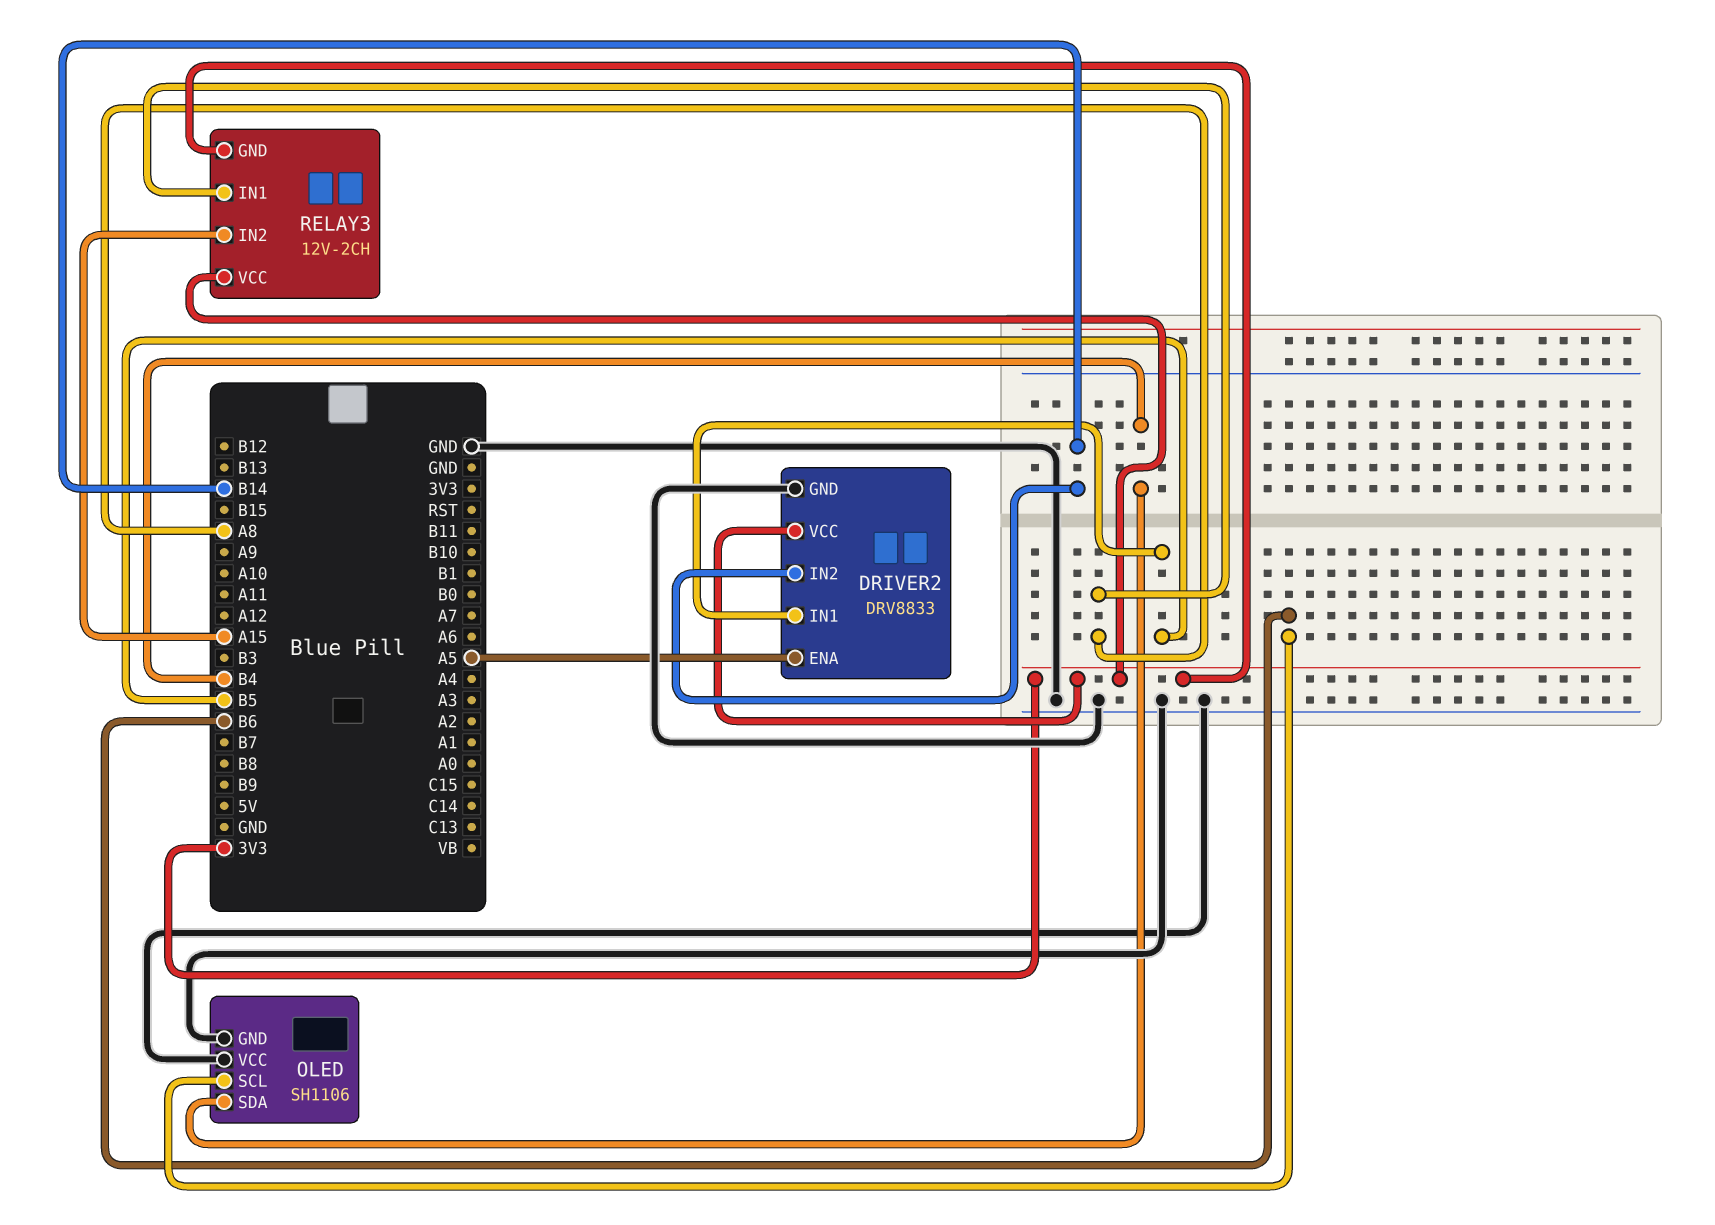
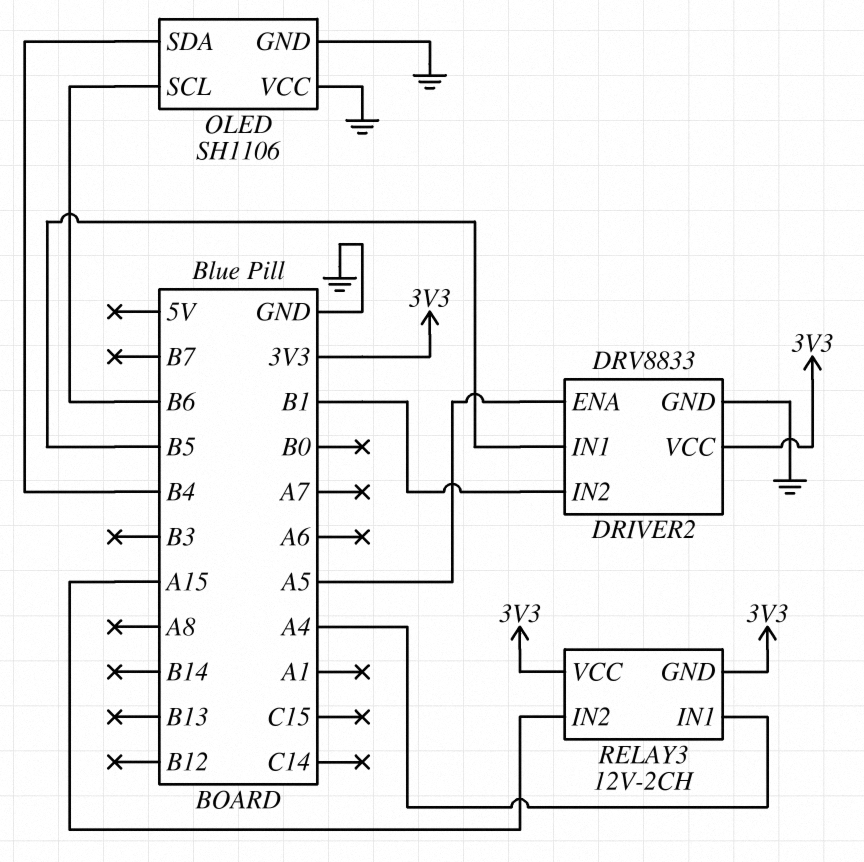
DRIVER2 pin IN2: B14 -> B1
RELAY3 pin IN1: A8 -> A4

